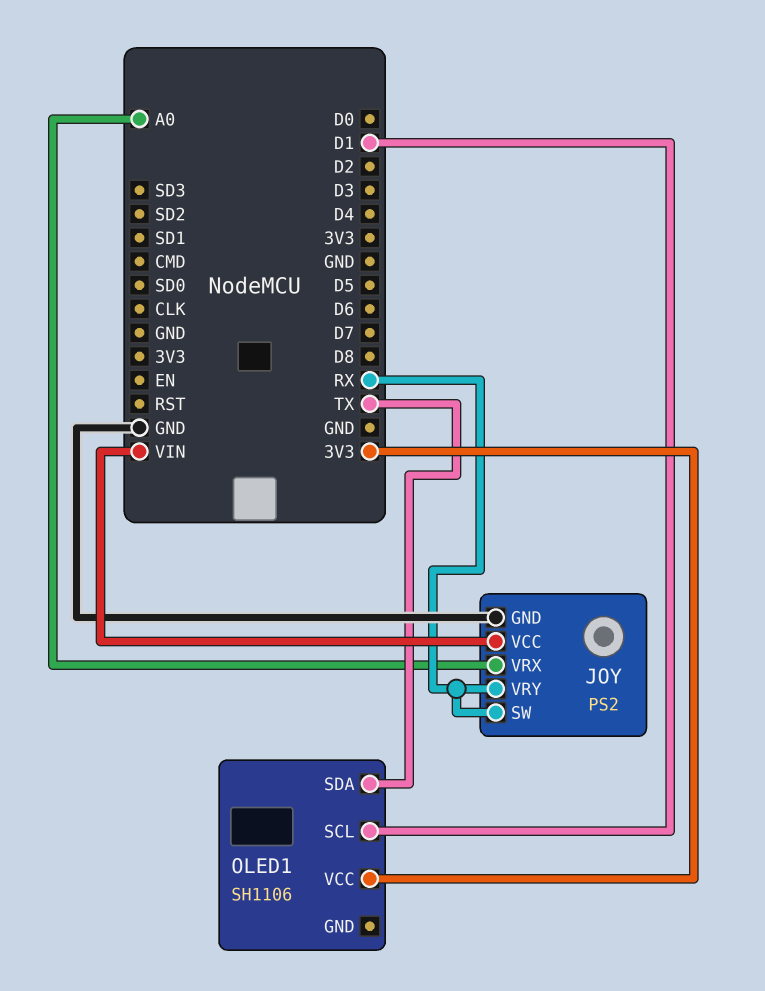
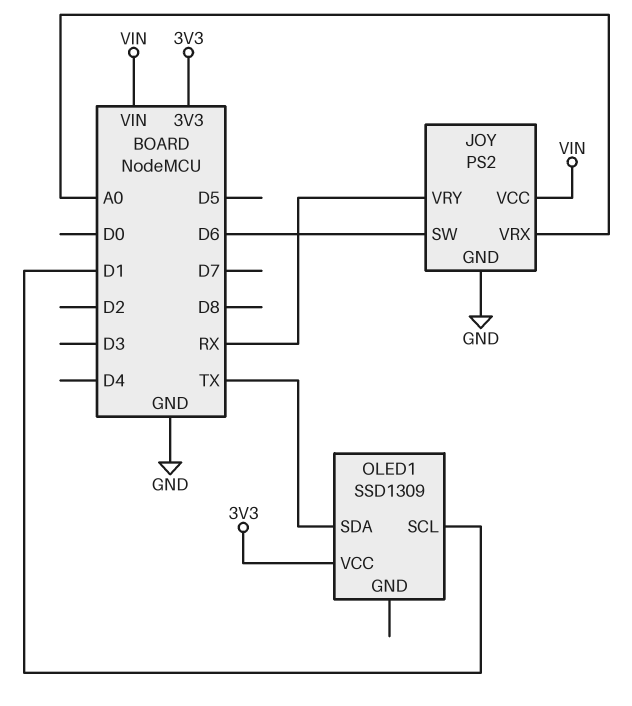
JOY pin SW: RX -> D6
OLED1: SH1106 -> SSD1309

